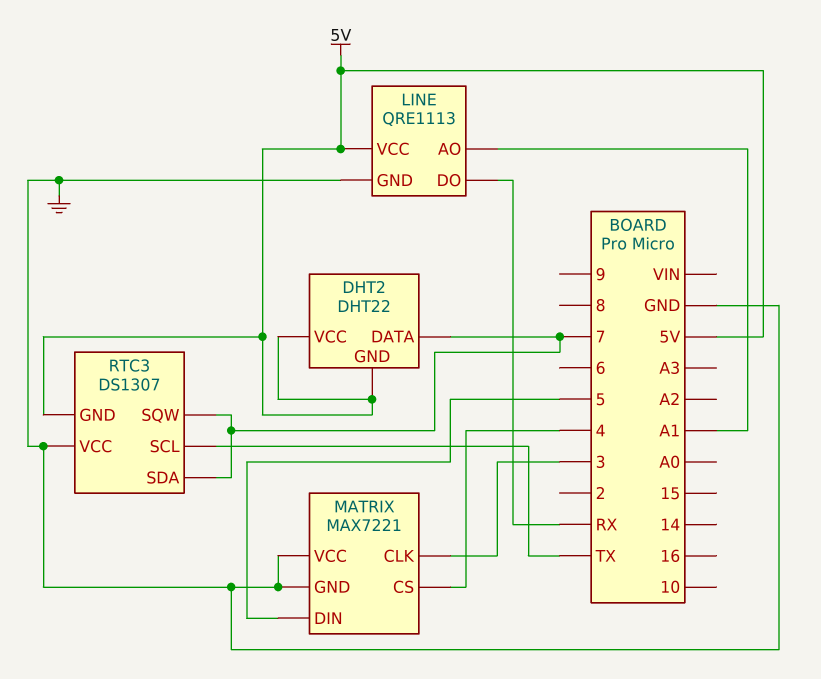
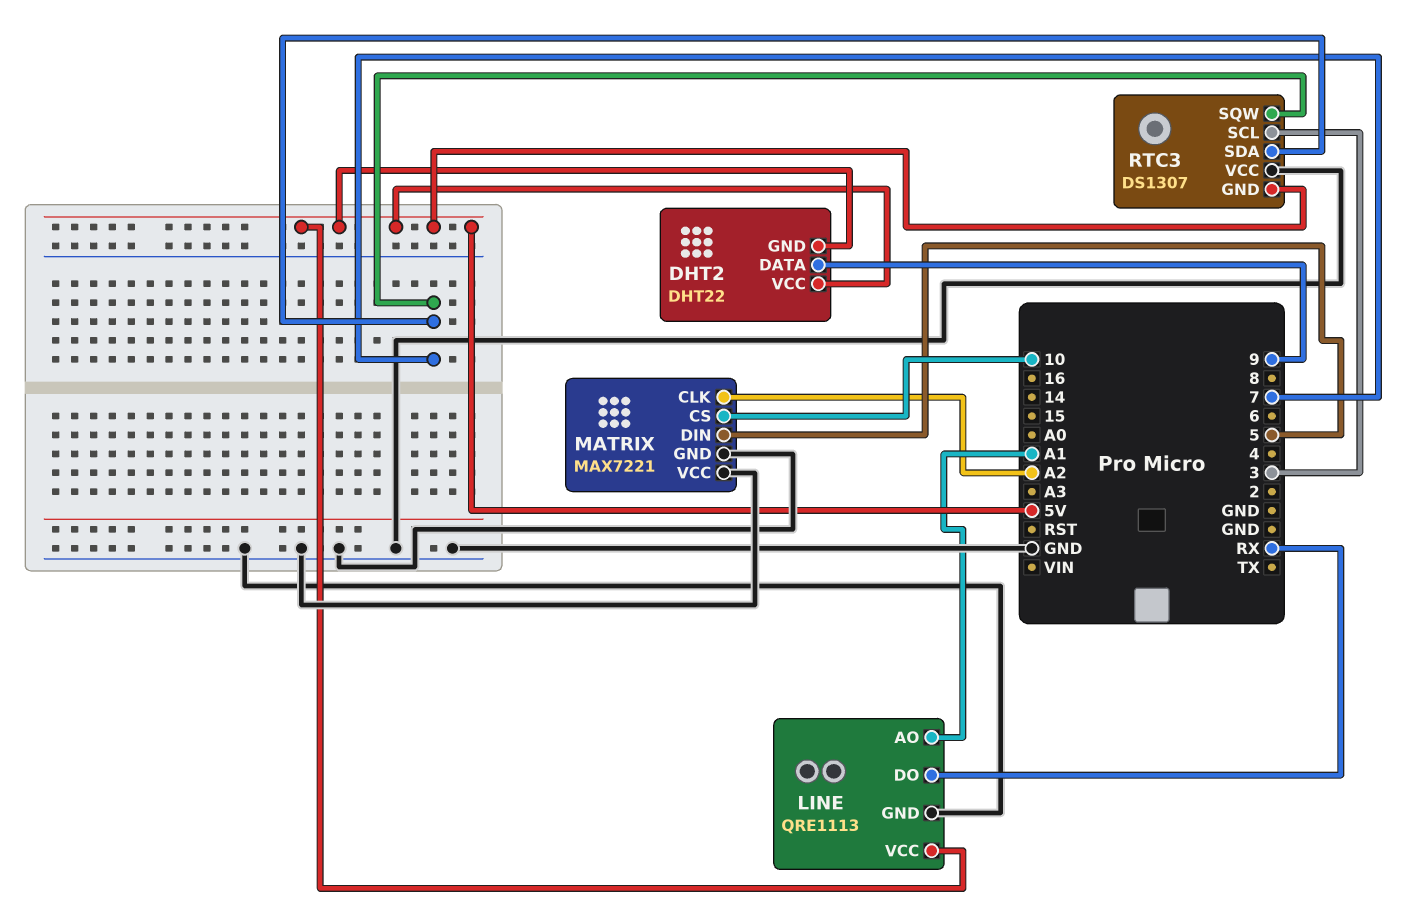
DHT2 pin DATA: 7 -> 9
MATRIX pin CLK: 3 -> A2
MATRIX pin CS: 4 -> 10
RTC3 pin SCL: TX -> 3

